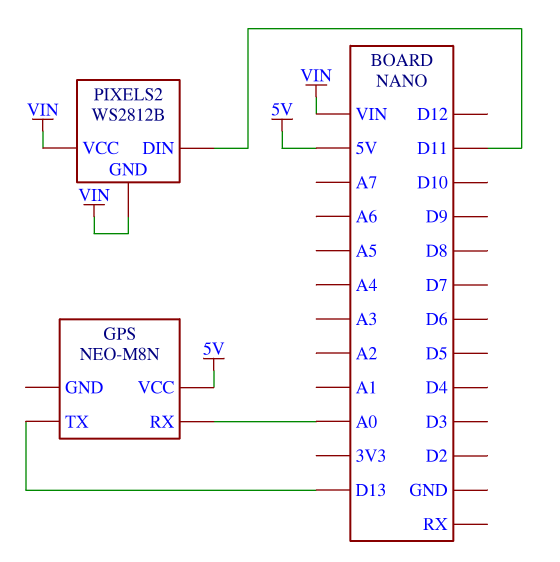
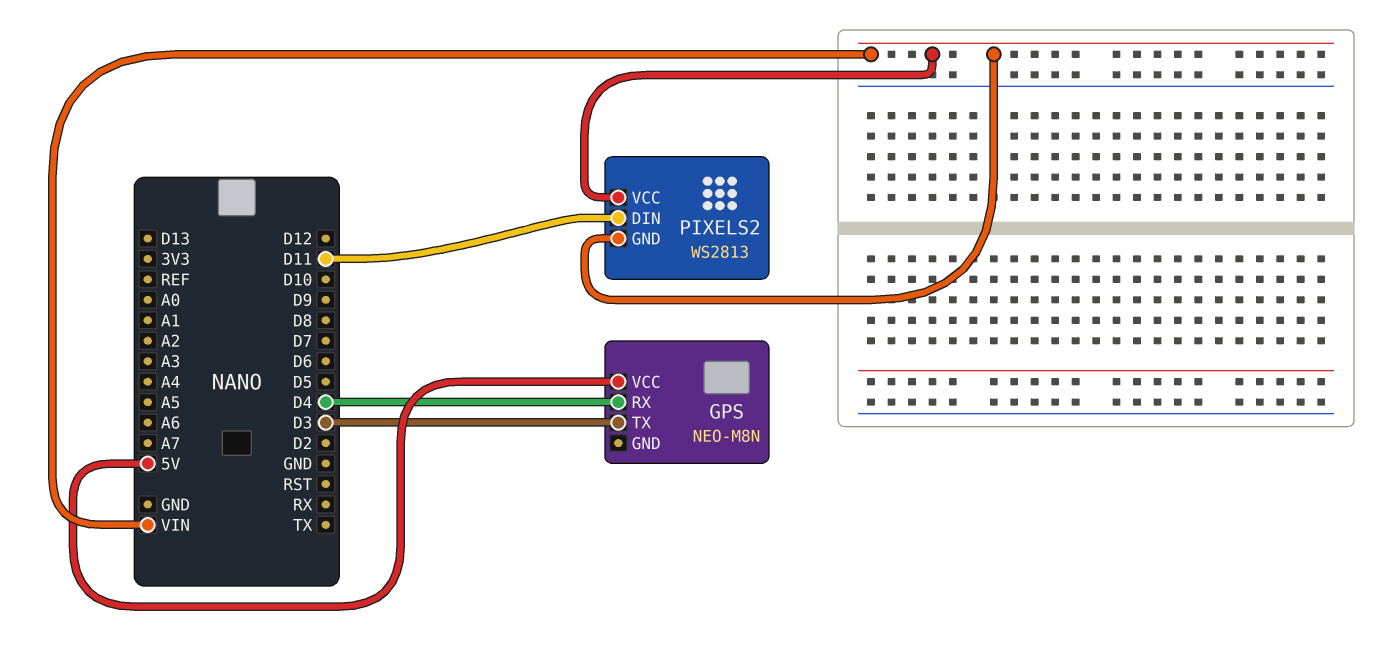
GPS pin RX: A0 -> D4
GPS pin TX: D13 -> D3
PIXELS2: WS2812B -> WS2813

